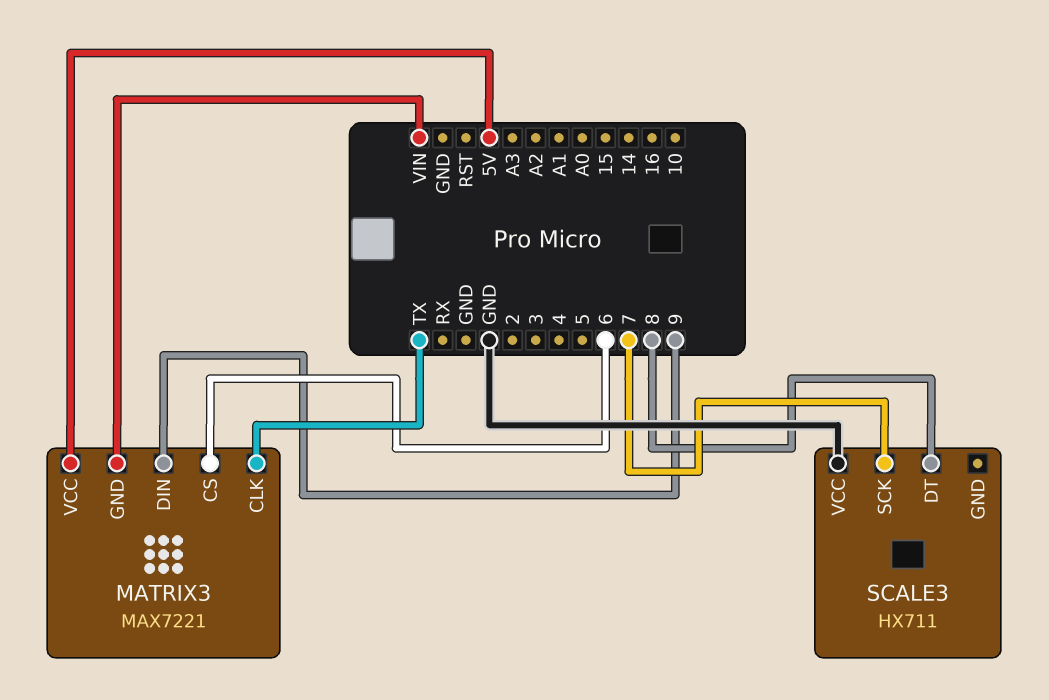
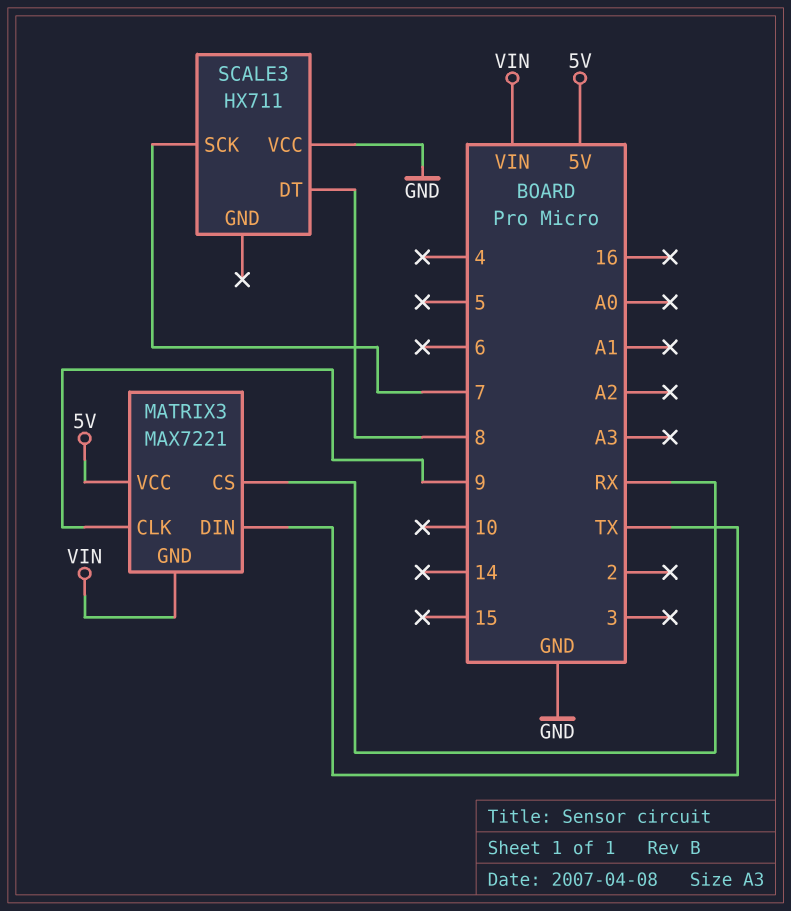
MATRIX3 pin CLK: TX -> 9
MATRIX3 pin CS: 6 -> RX
MATRIX3 pin DIN: 9 -> TX

